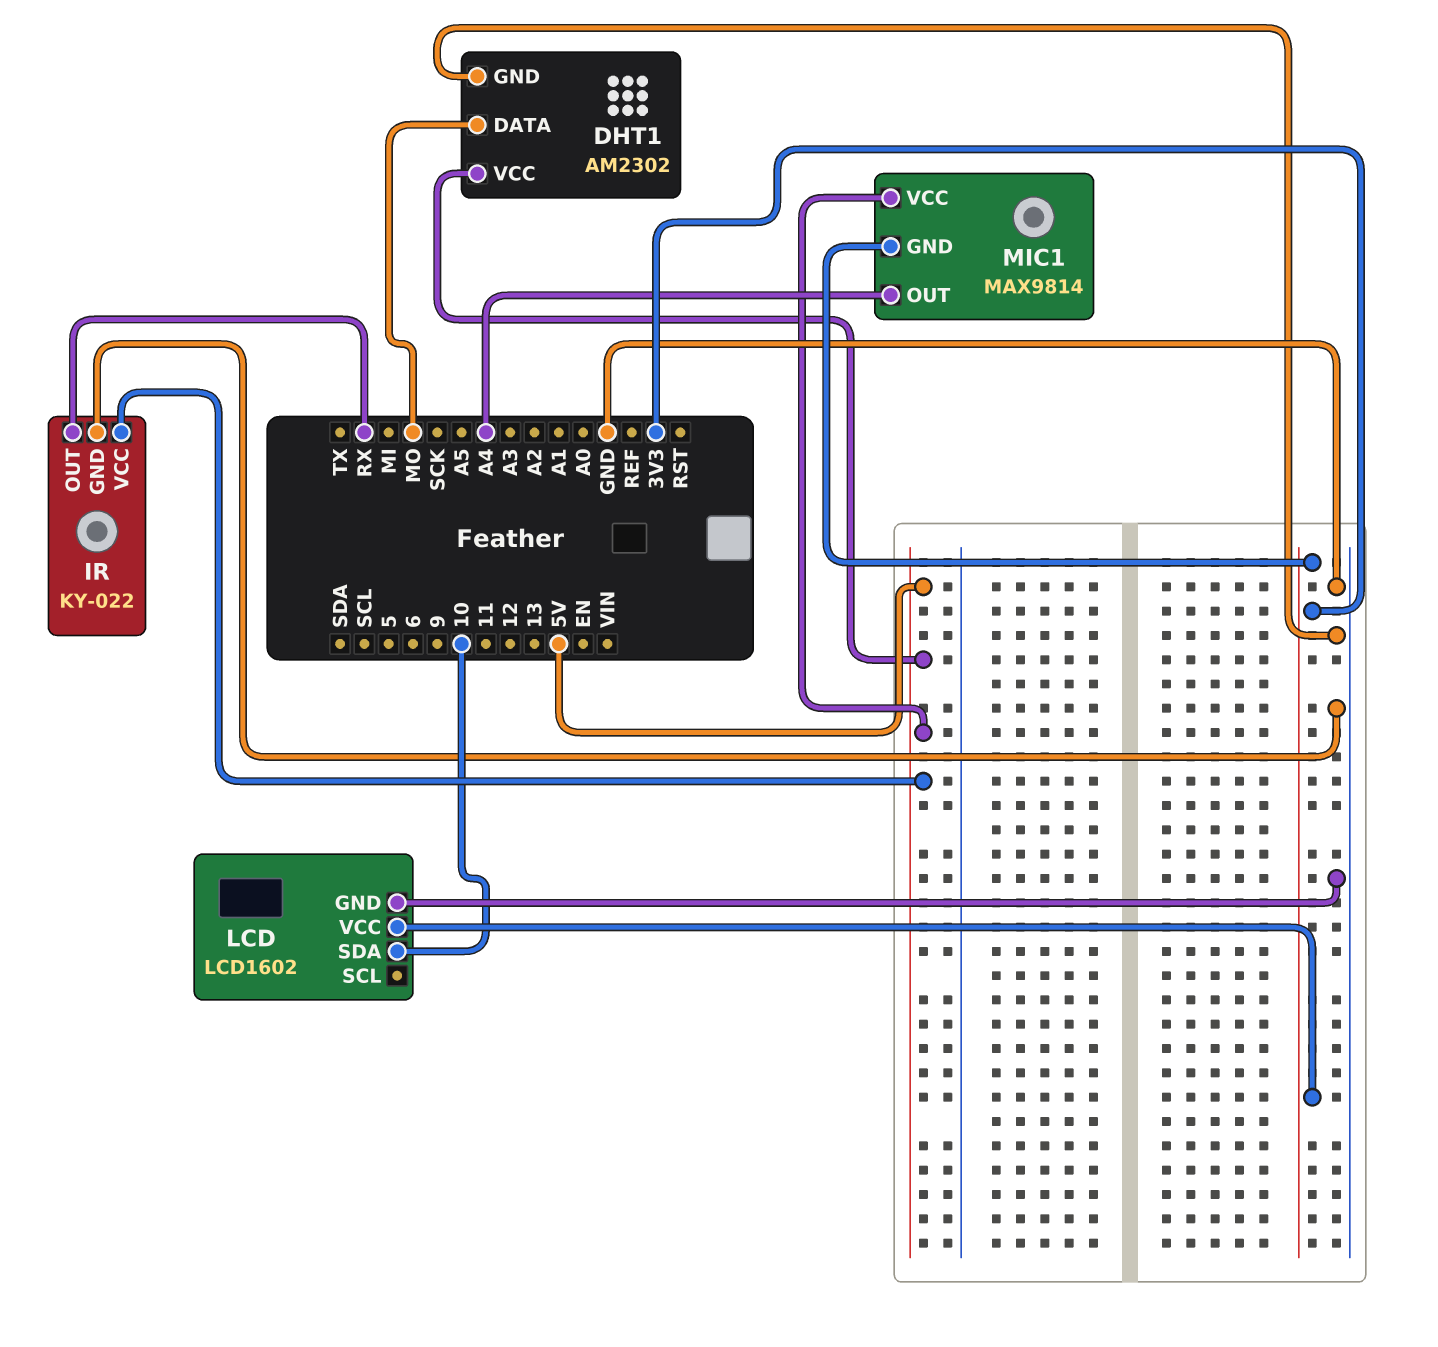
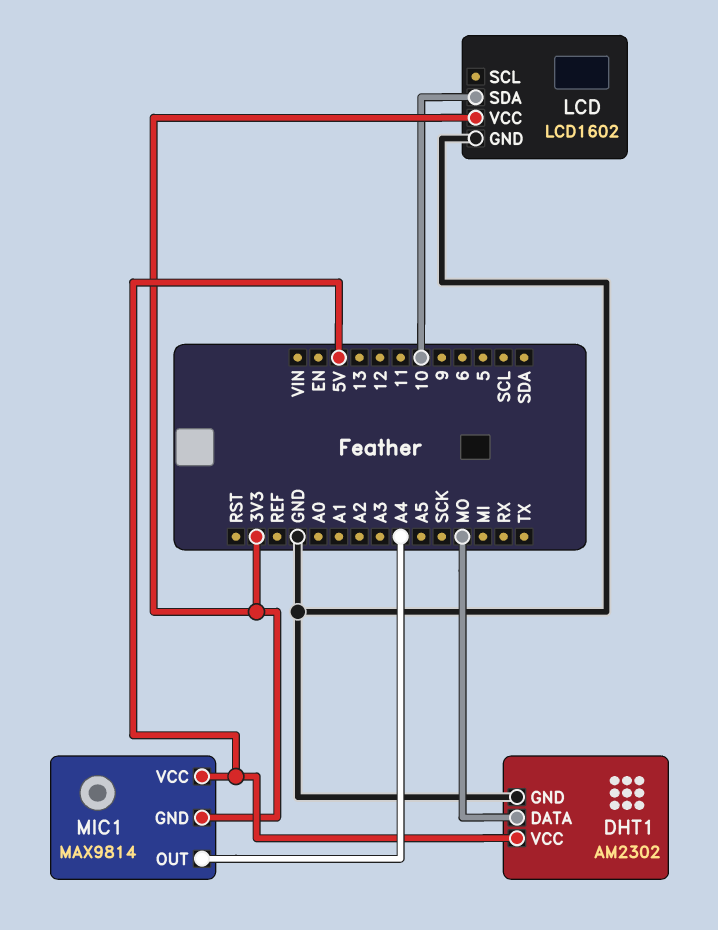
IR: KY-022 -> none
IR pin GND: GND -> none
IR pin OUT: RX -> none
IR pin VCC: 5V -> none

